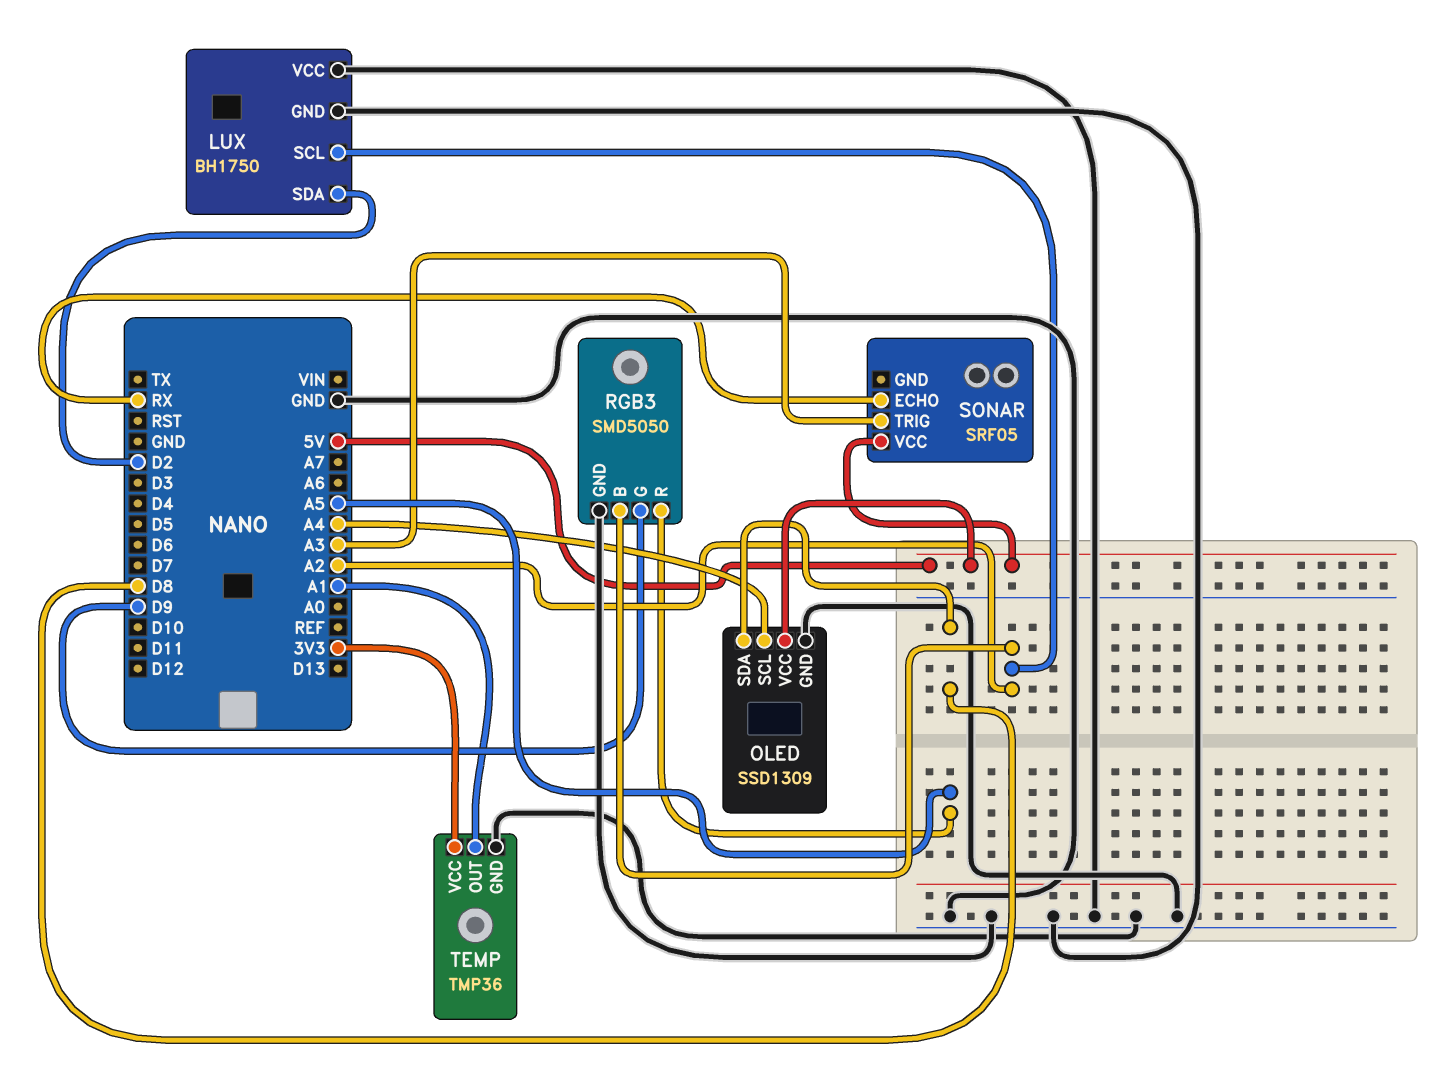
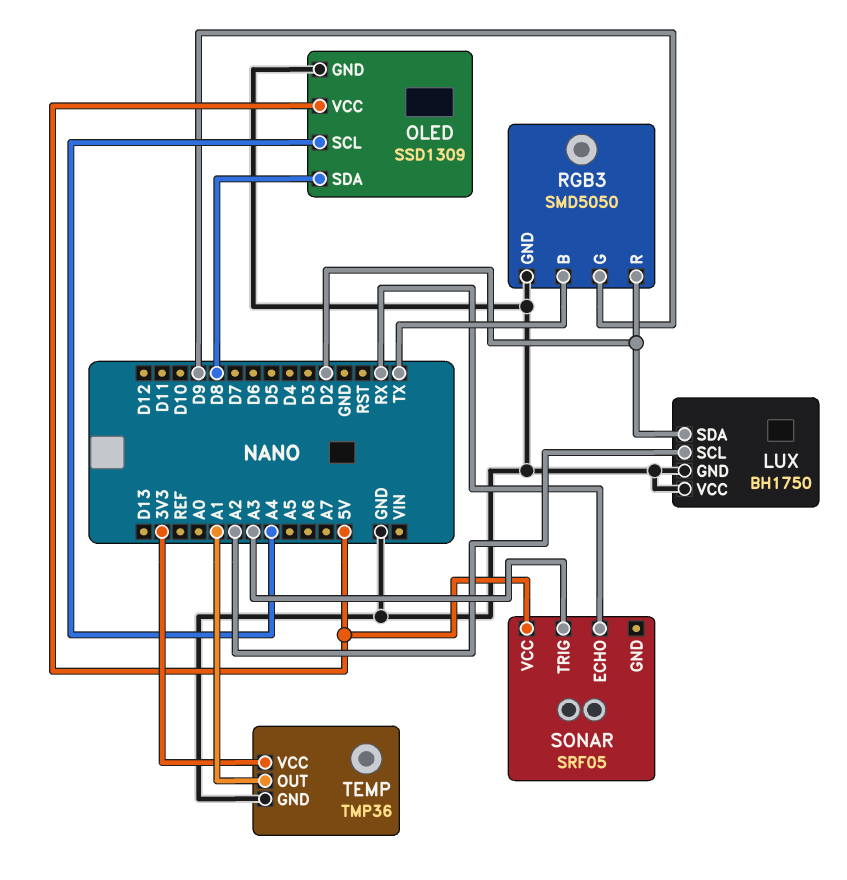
RGB3 pin B: A2 -> TX
RGB3 pin R: A5 -> D2

